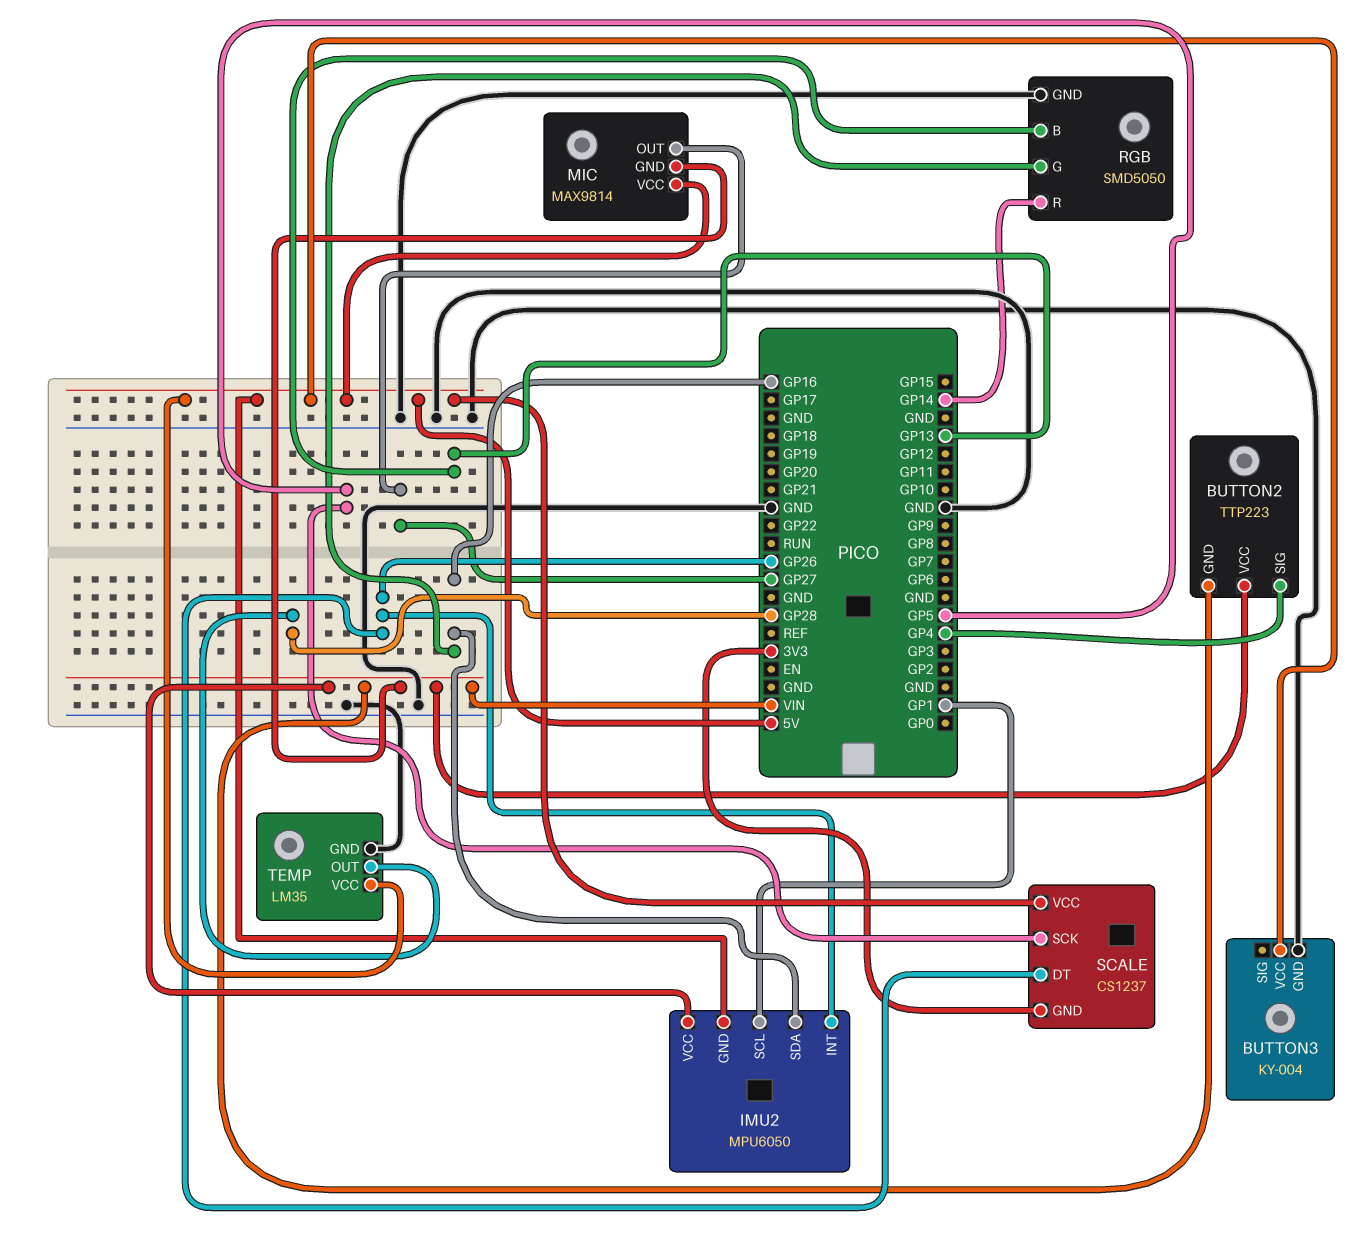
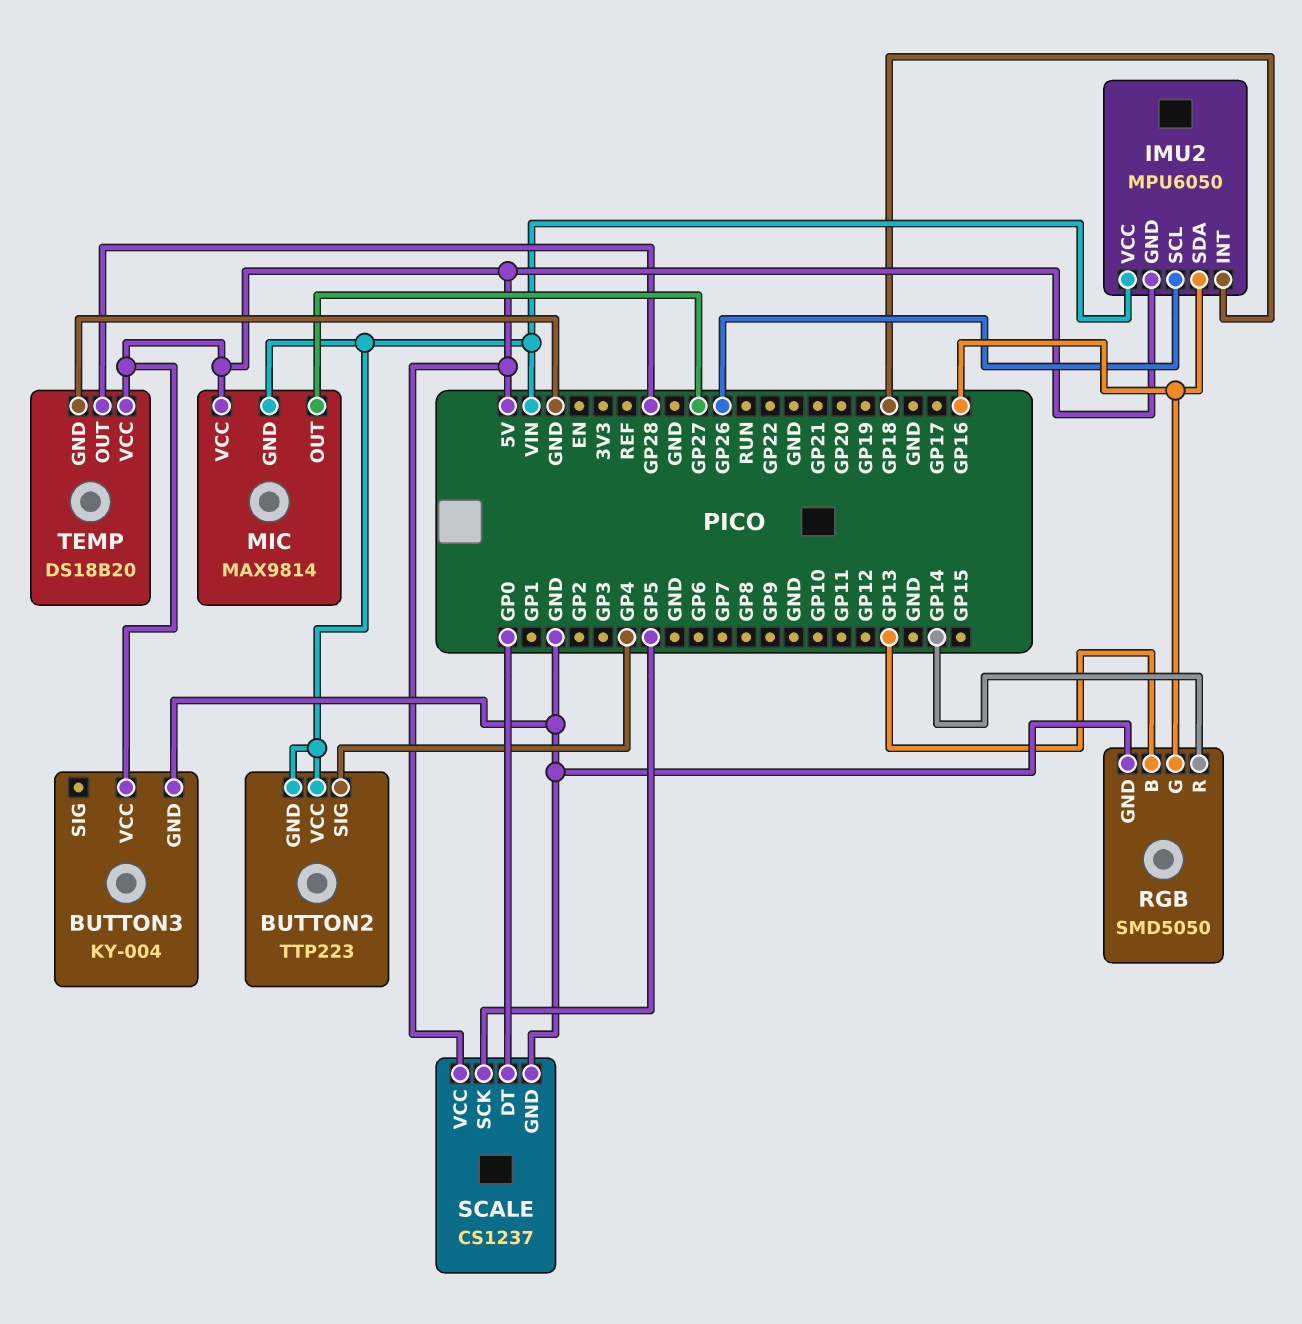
IMU2 pin INT: GP26 -> GP18
IMU2 pin SCL: GP1 -> GP26
SCALE pin DT: GP26 -> GP0
SCALE pin GND: 3V3 -> GND
TEMP: LM35 -> DS18B20

